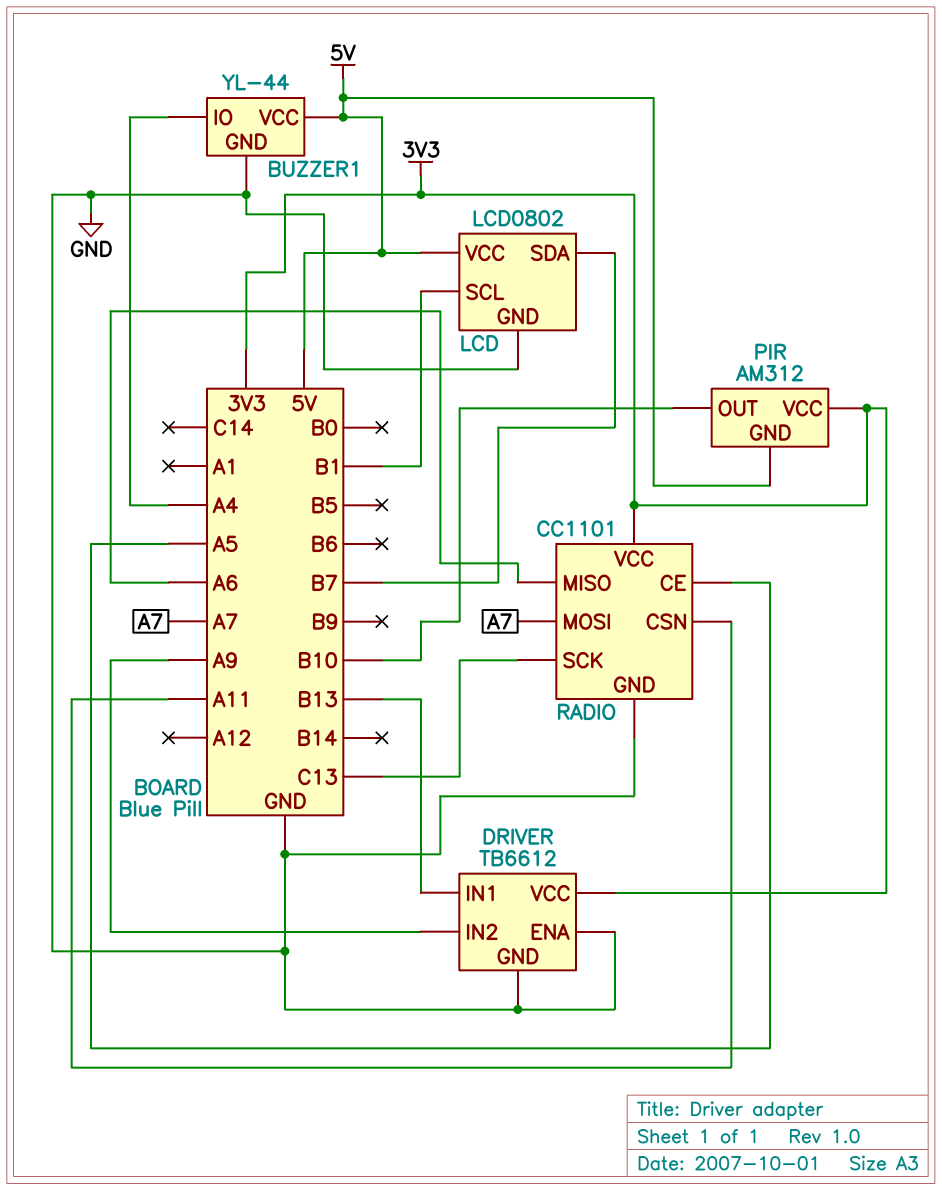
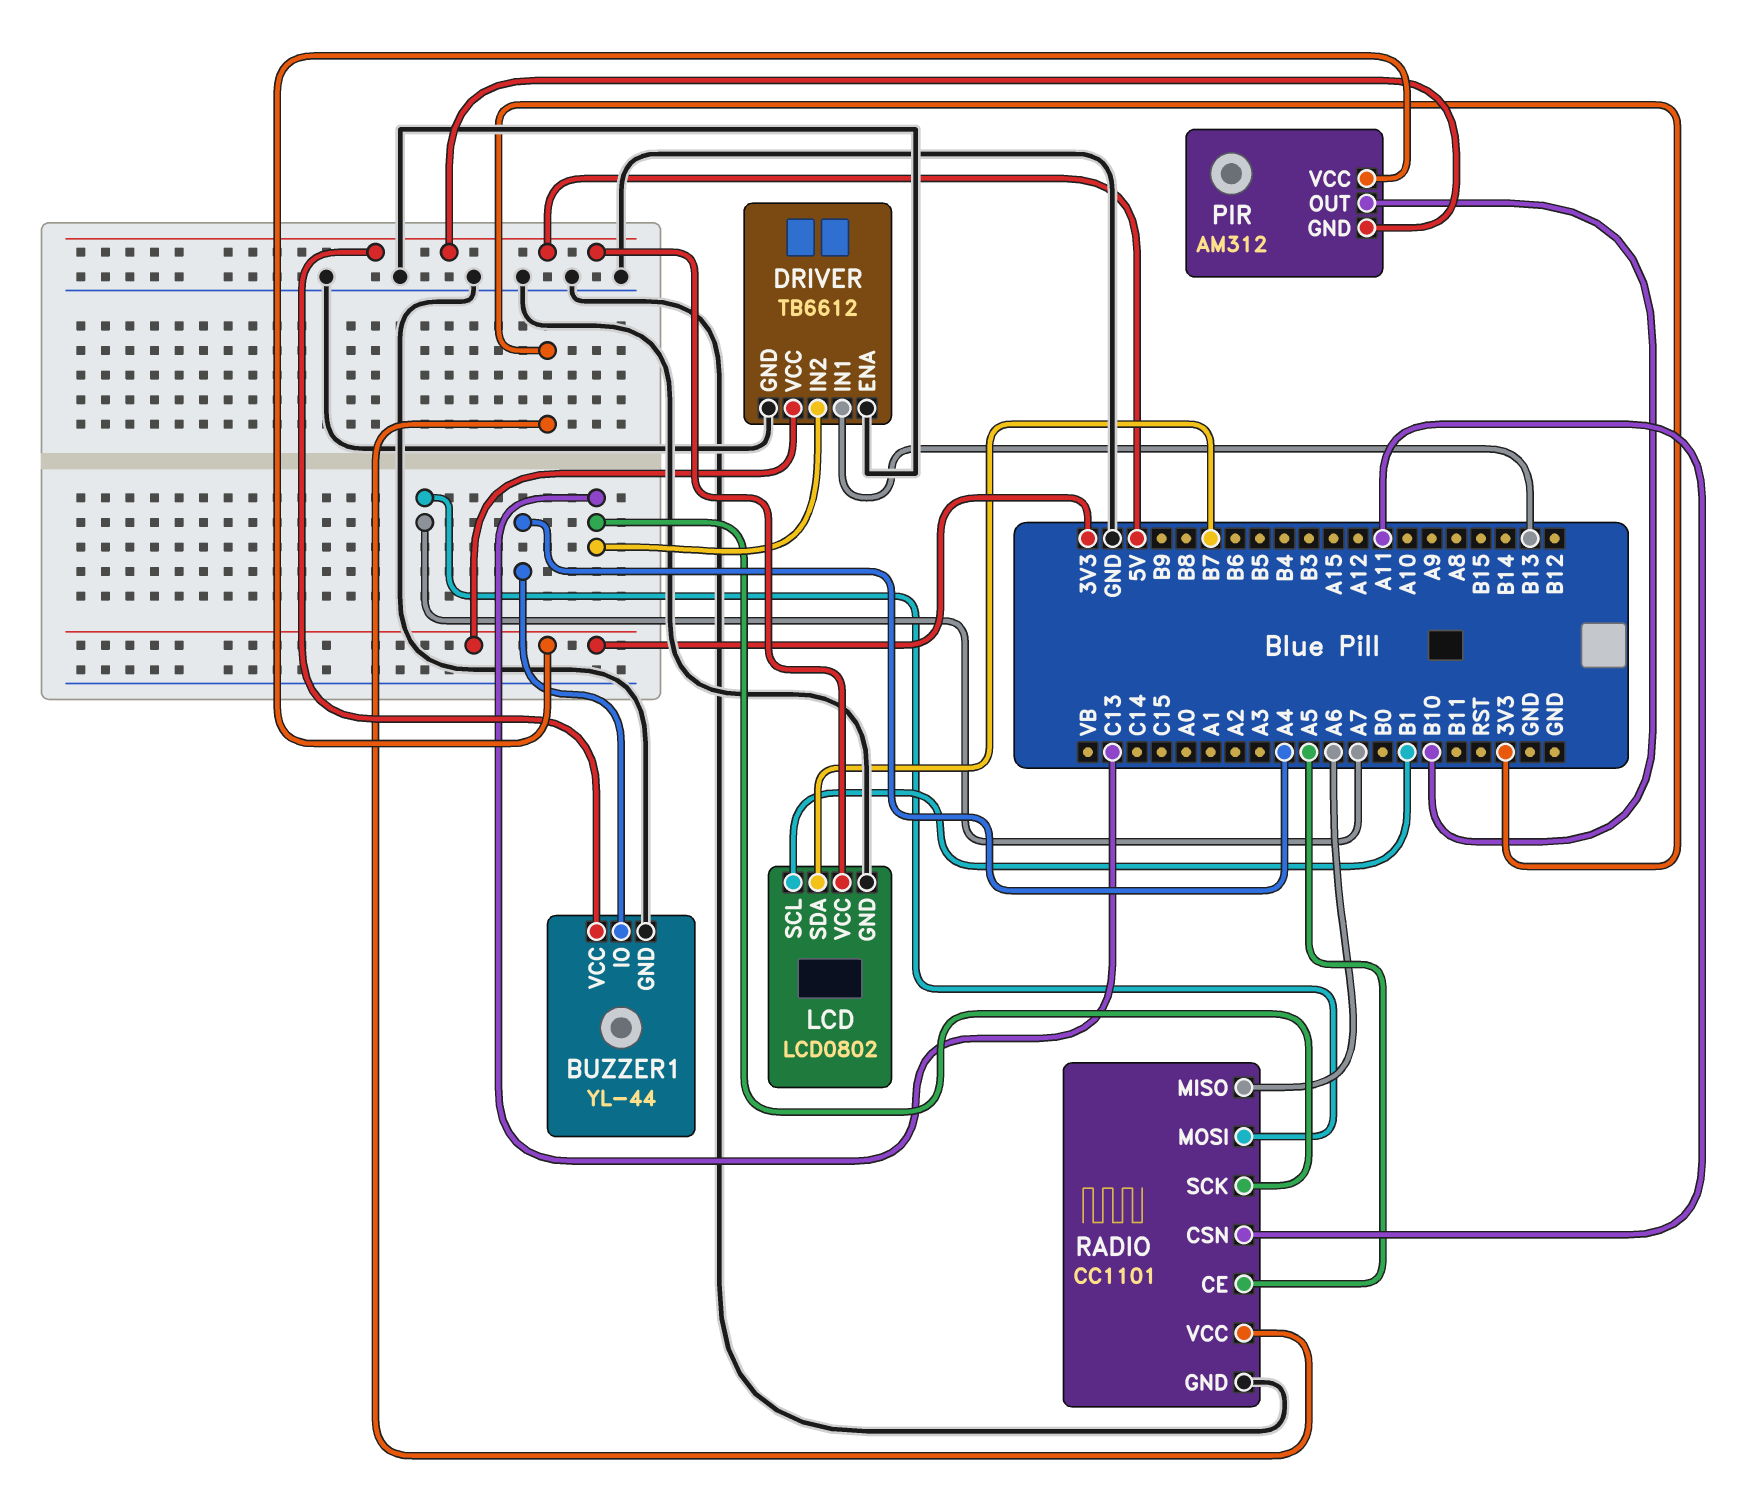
DRIVER pin IN2: A9 -> C13

